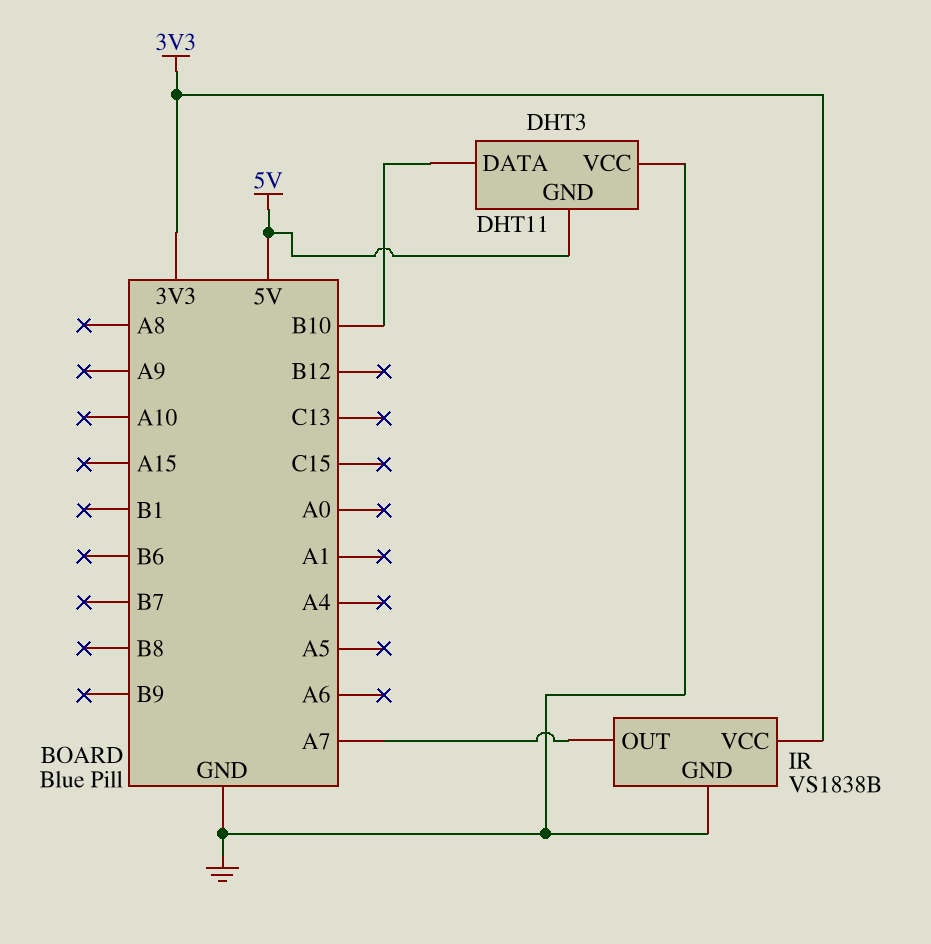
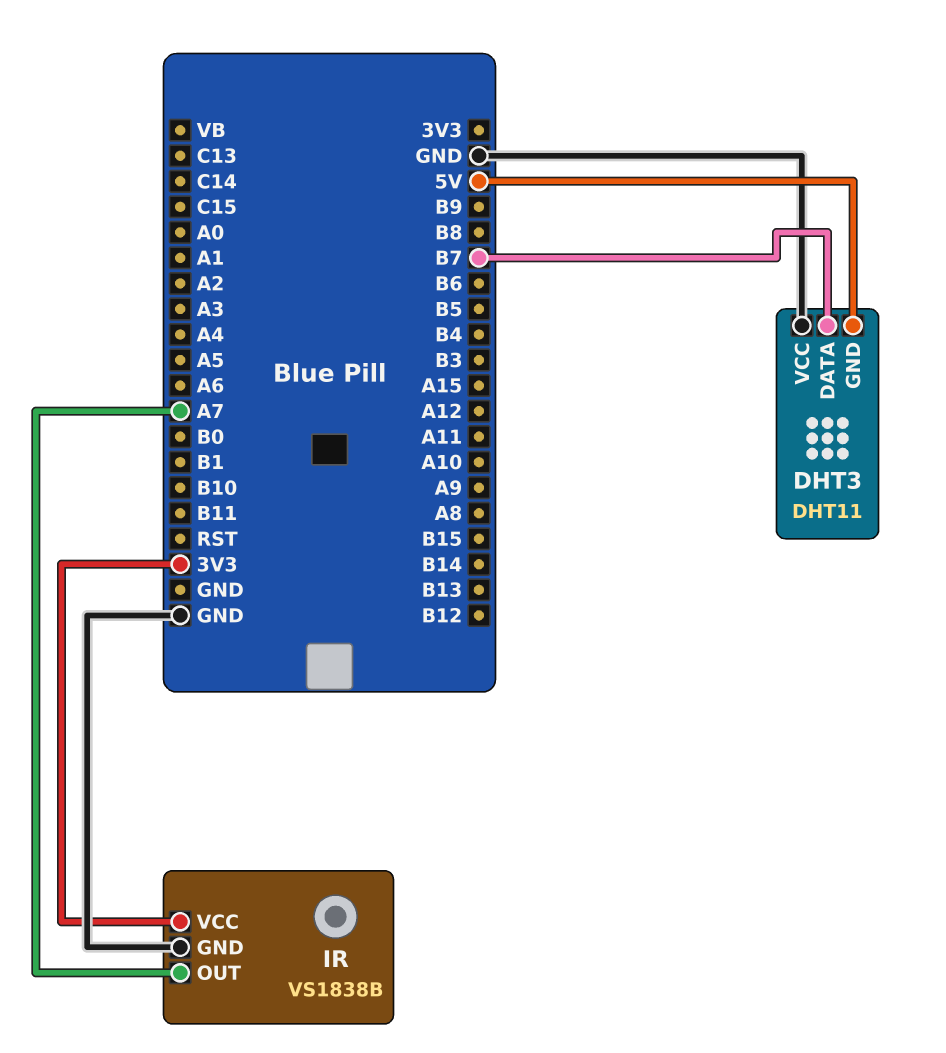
DHT3 pin DATA: B10 -> B7

